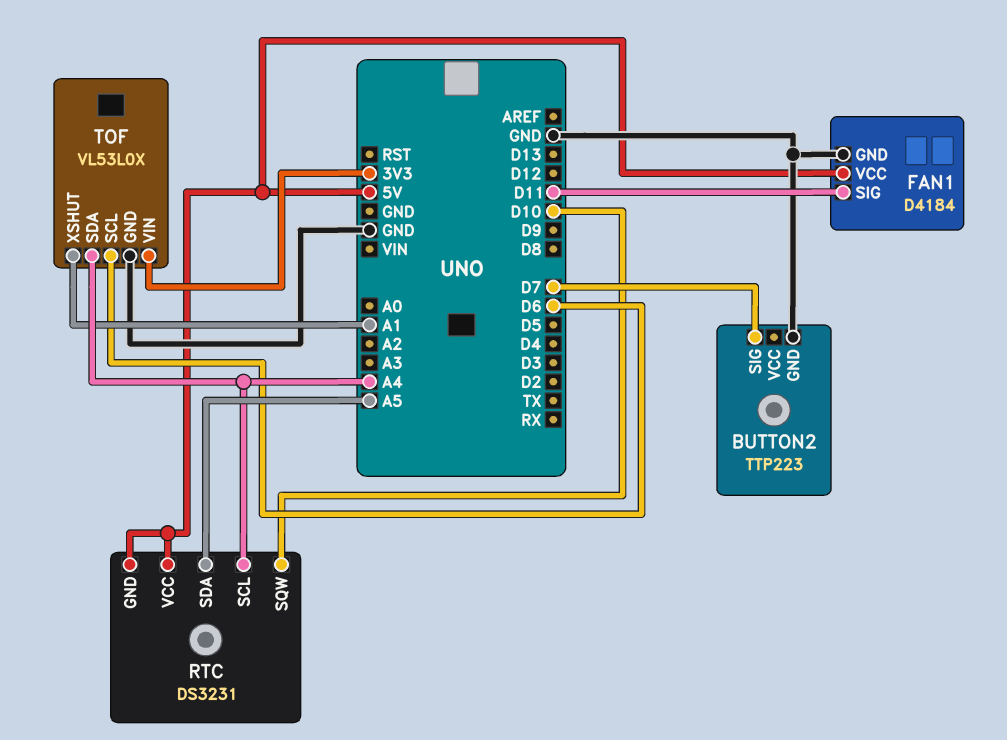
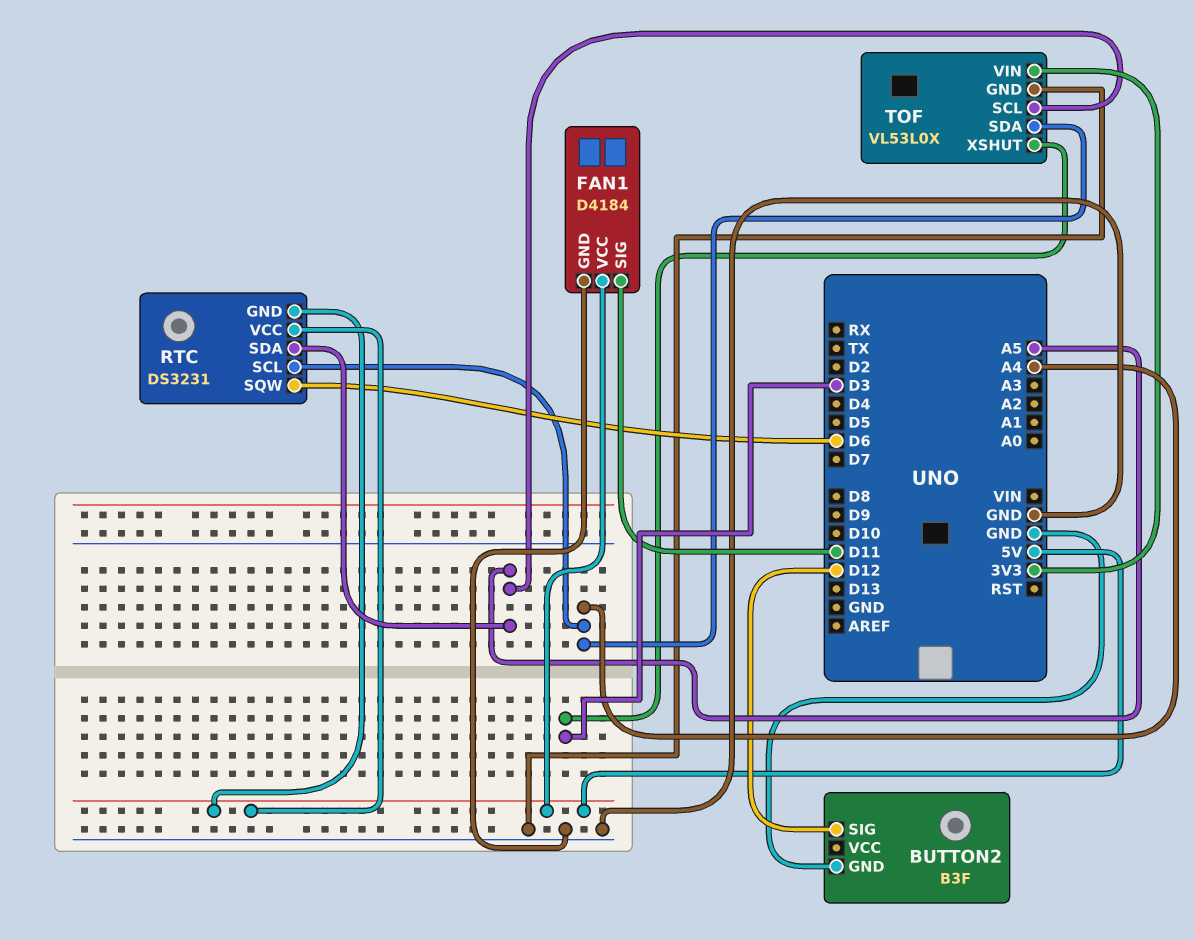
BUTTON2: TTP223 -> B3F
BUTTON2 pin SIG: D7 -> D12
RTC pin SQW: D10 -> D6
TOF pin SCL: D6 -> A5
TOF pin XSHUT: A1 -> D3

